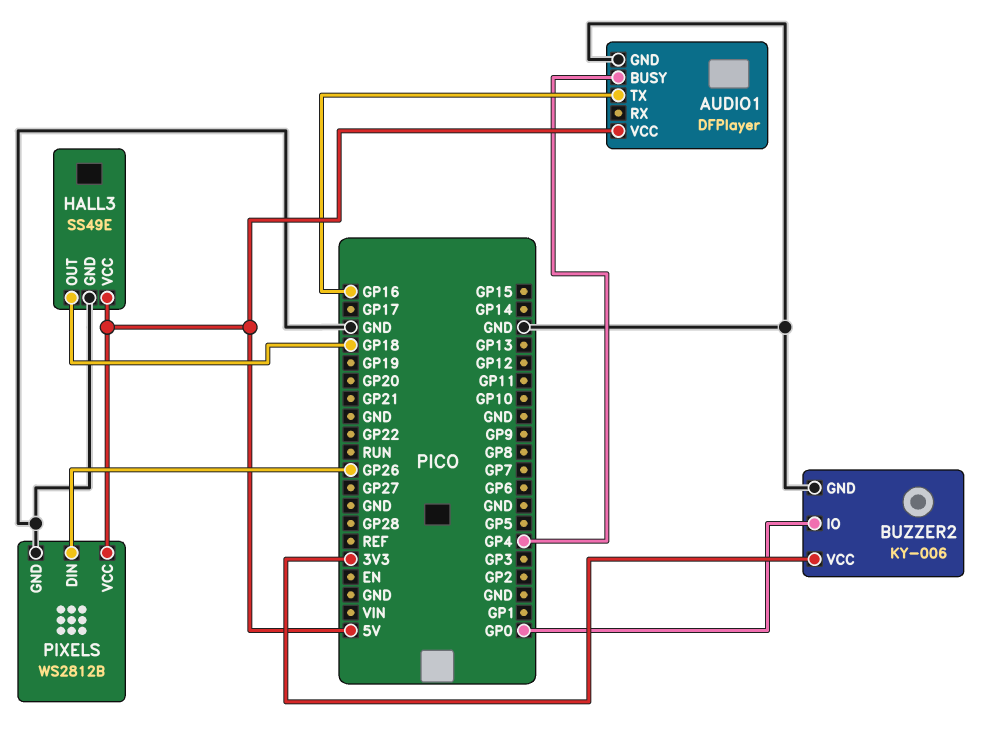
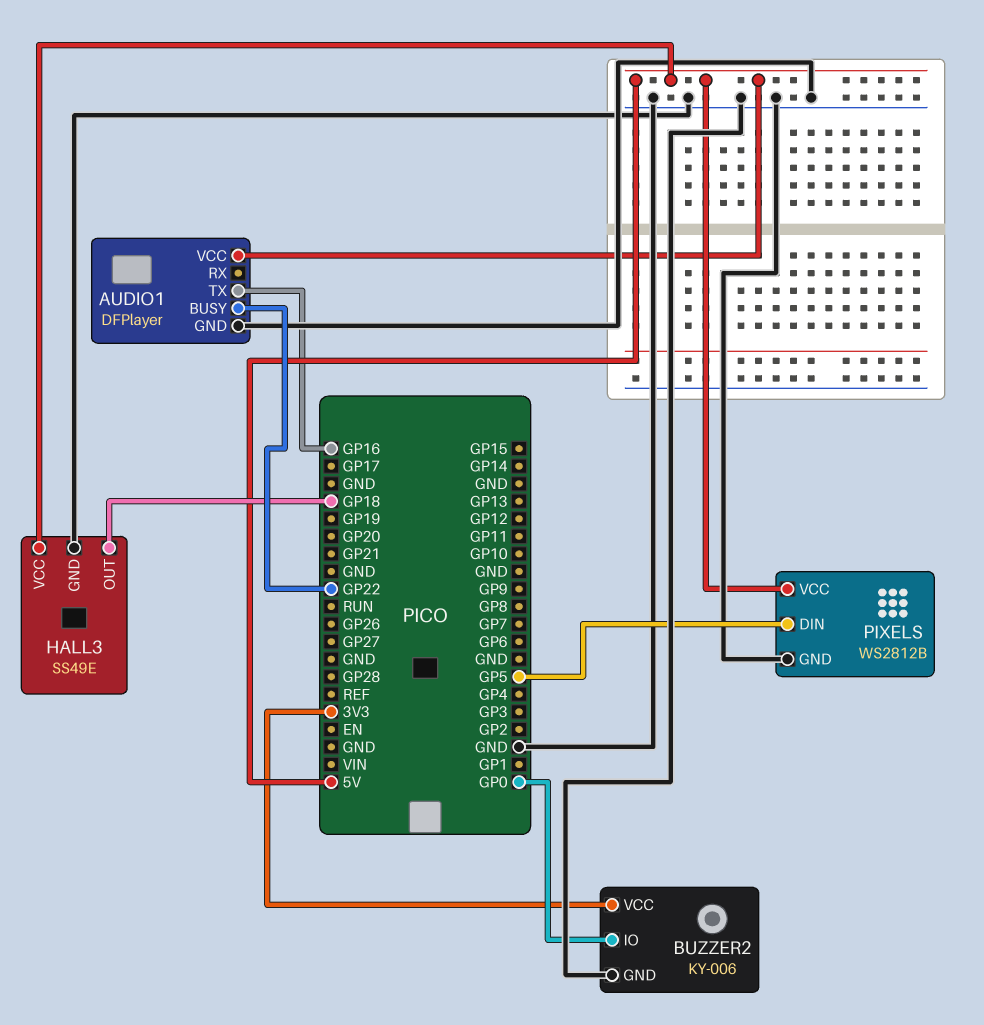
AUDIO1 pin BUSY: GP4 -> GP22
PIXELS pin DIN: GP26 -> GP5

